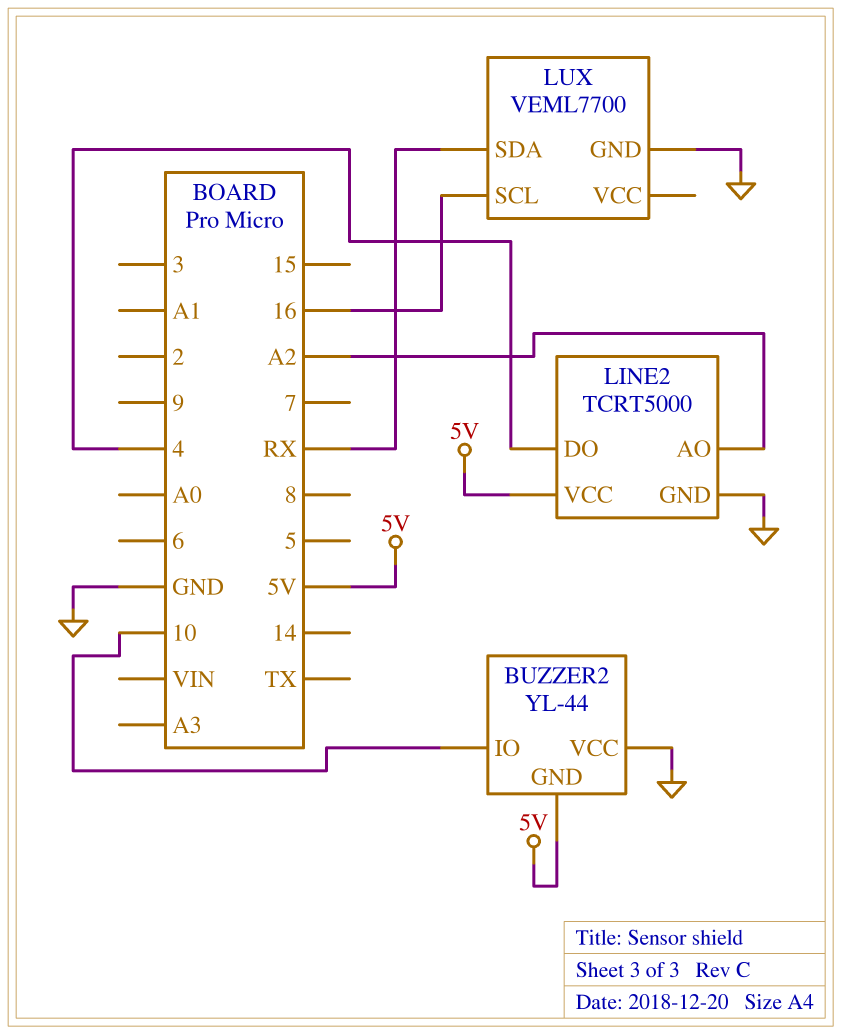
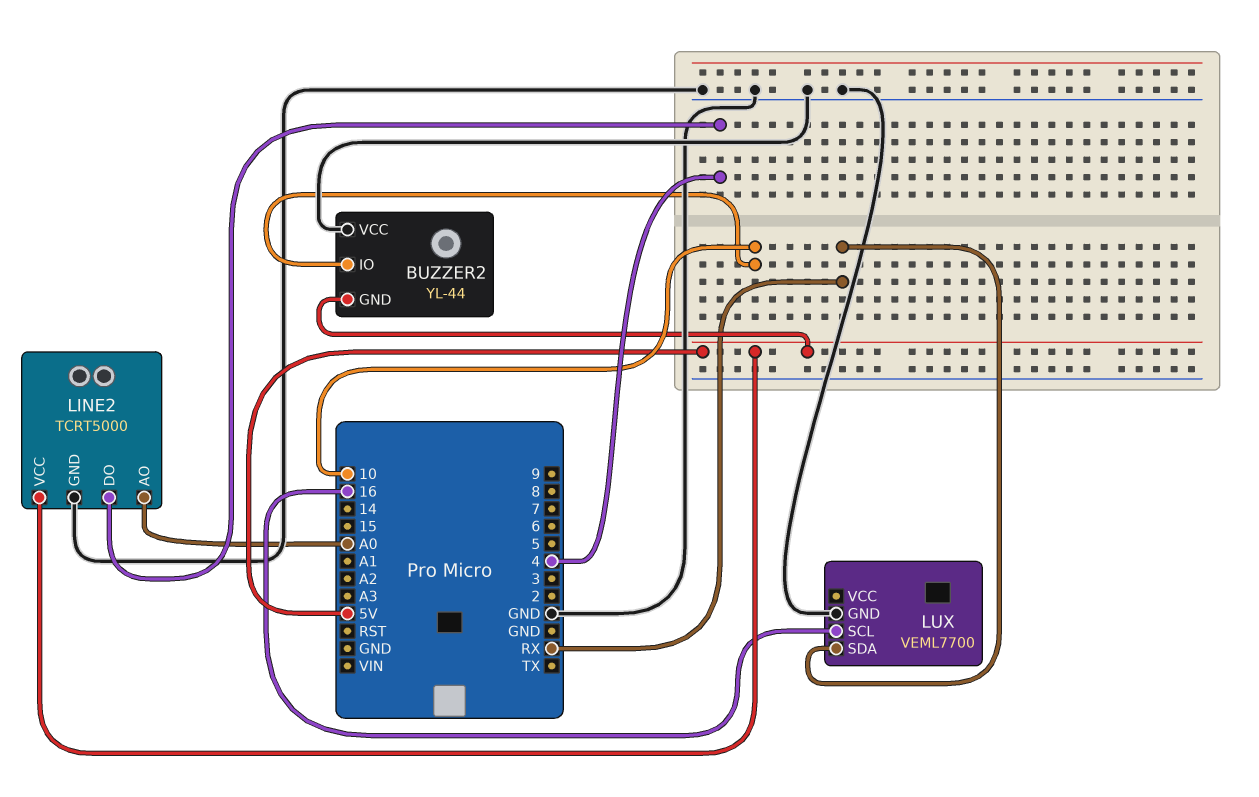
LINE2 pin AO: A2 -> A0

